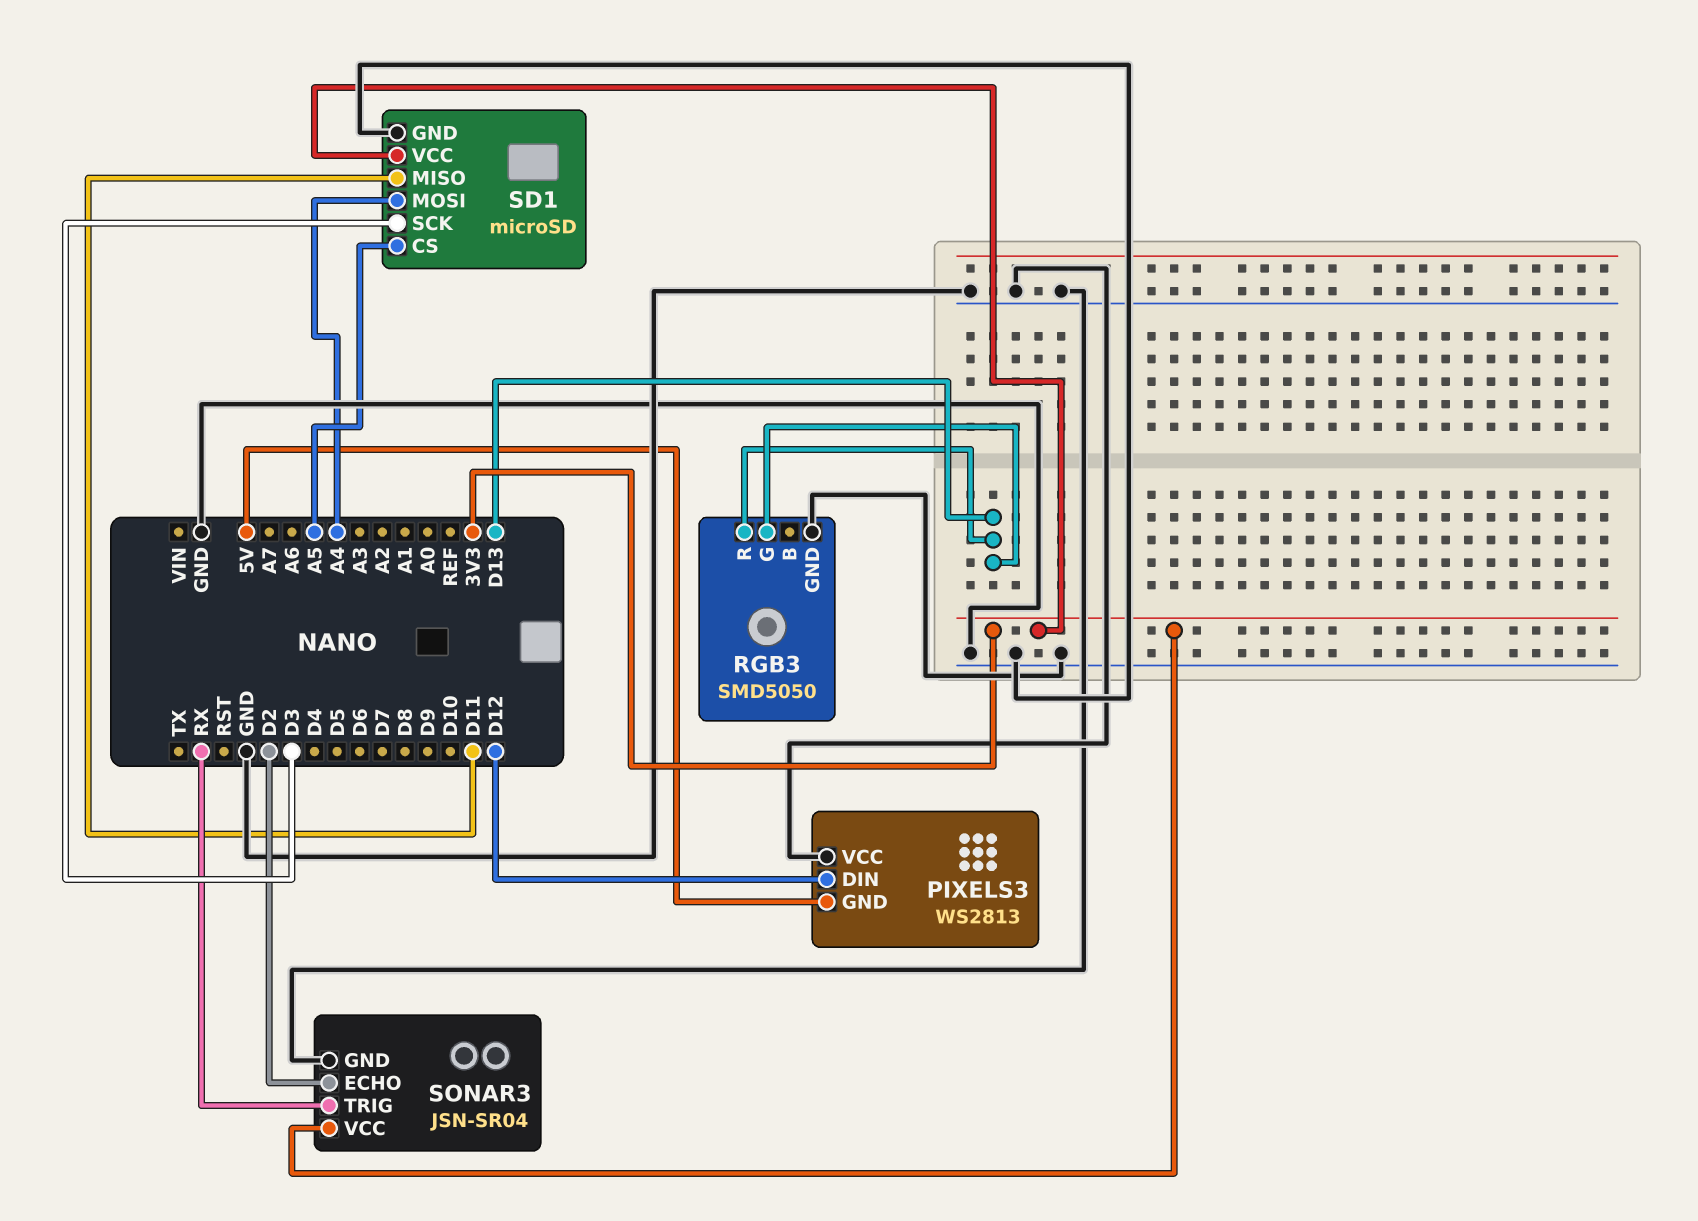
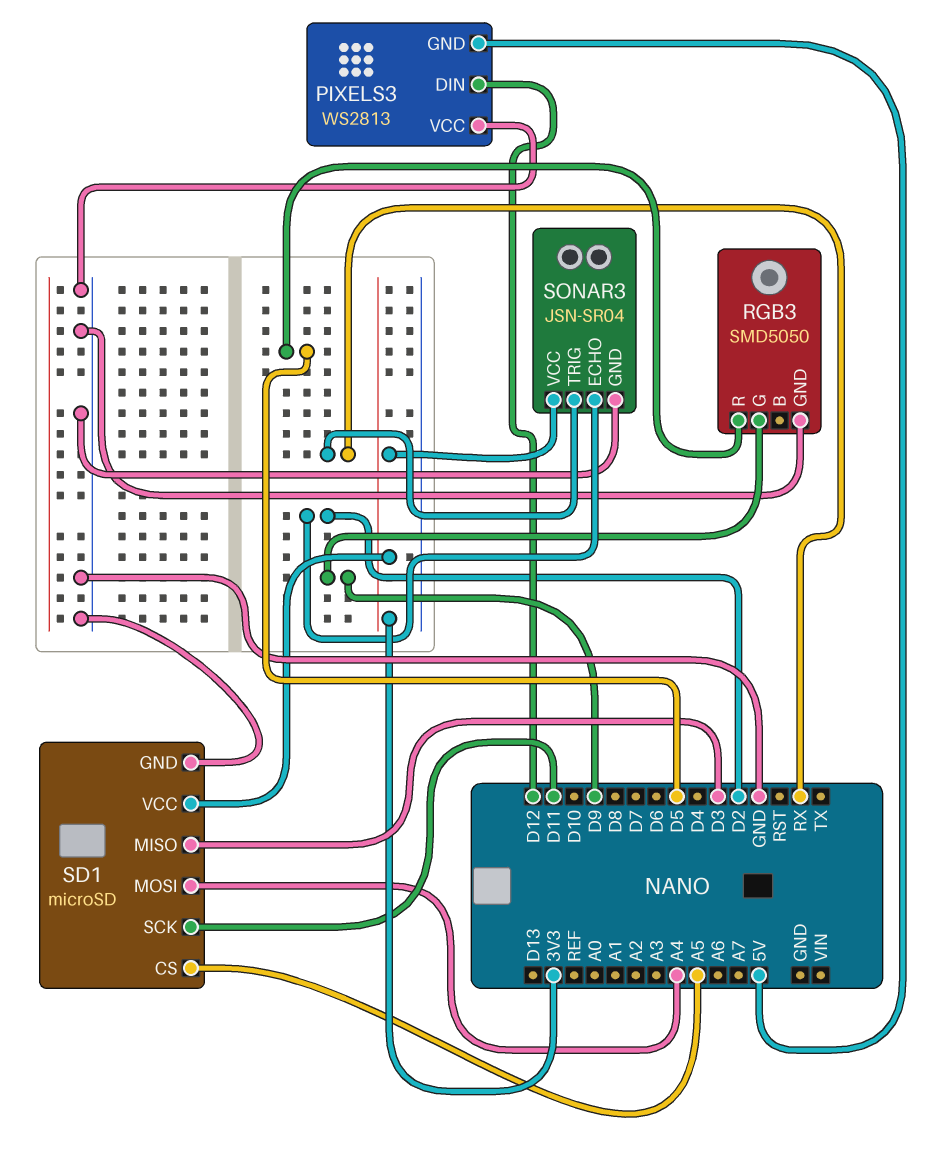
RGB3 pin G: D13 -> D9
RGB3 pin R: D13 -> D5
SD1 pin MISO: D11 -> D3
SD1 pin SCK: D3 -> D11

